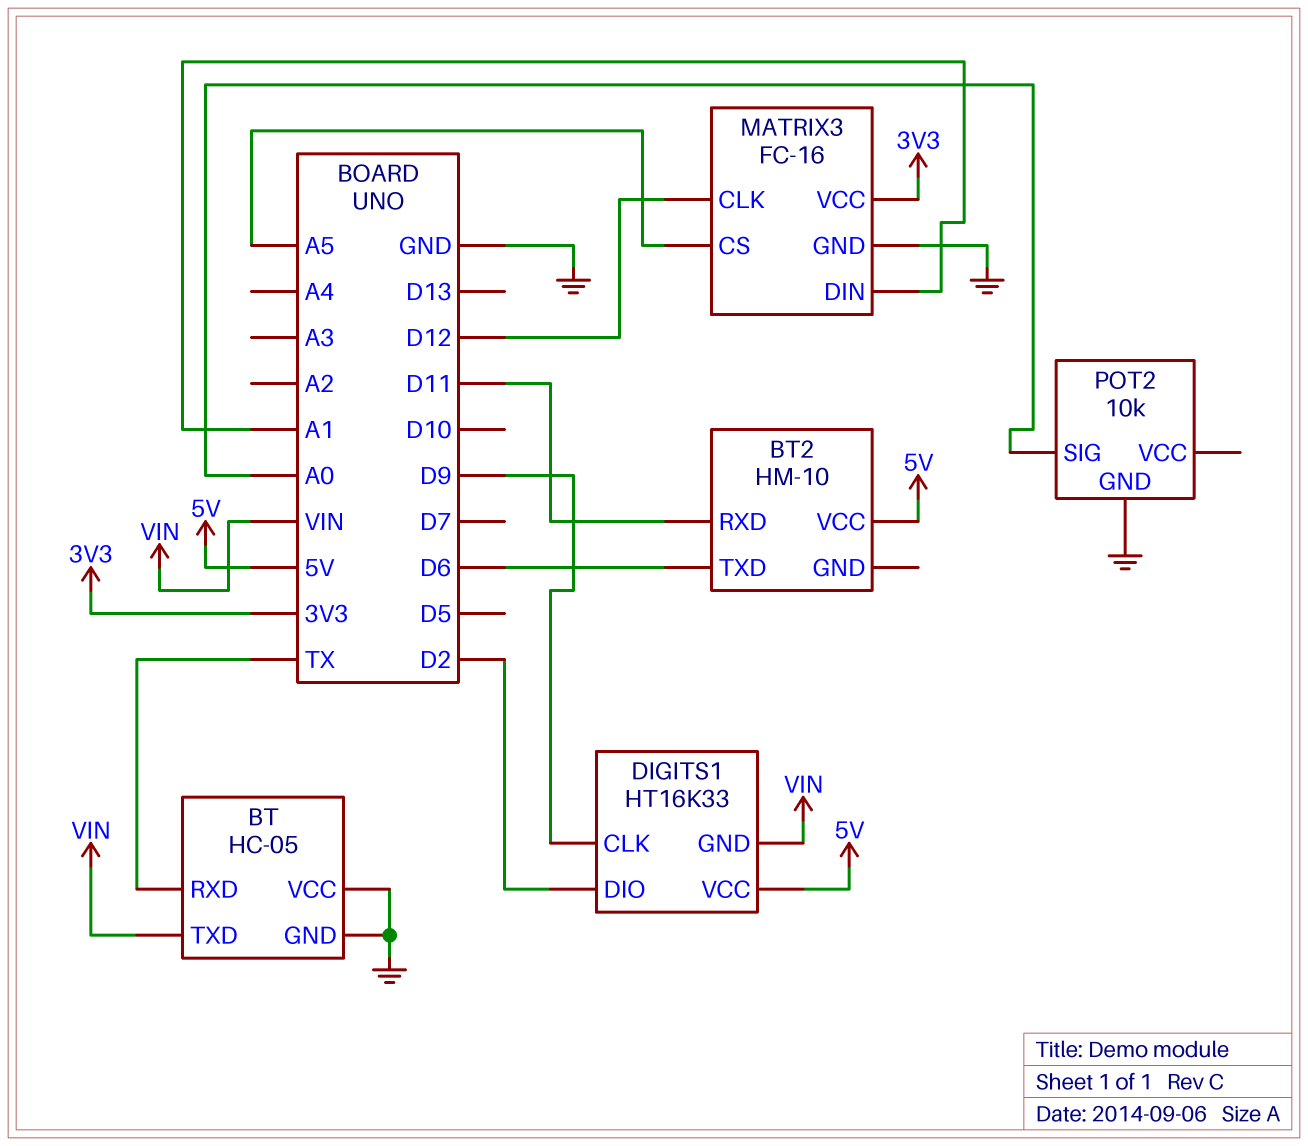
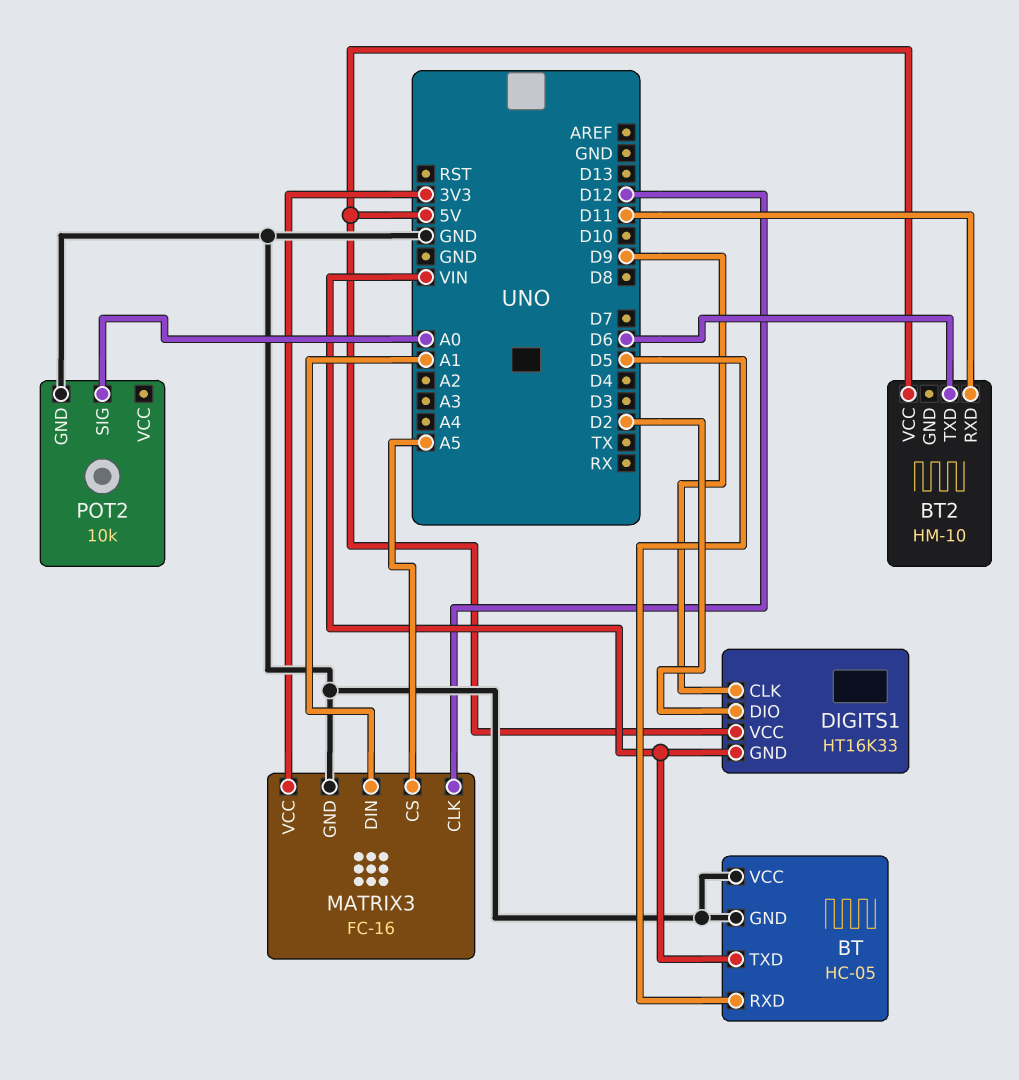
BT pin RXD: TX -> D5

